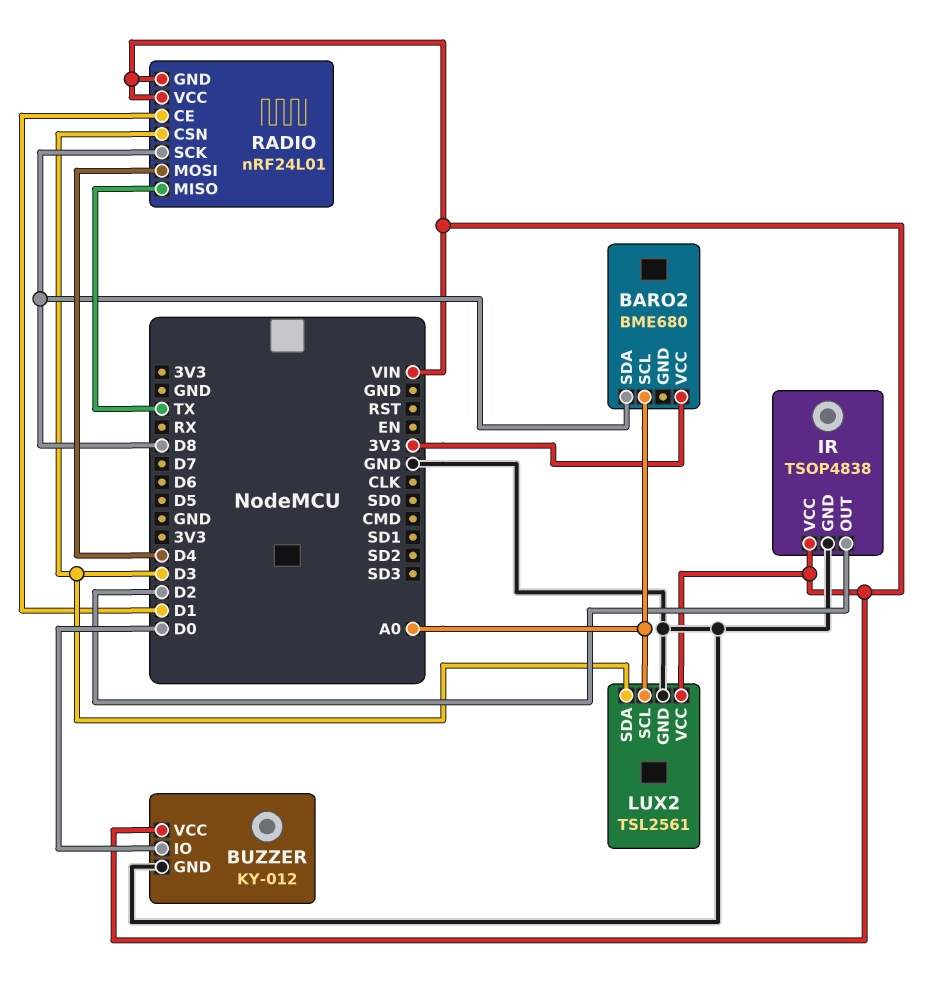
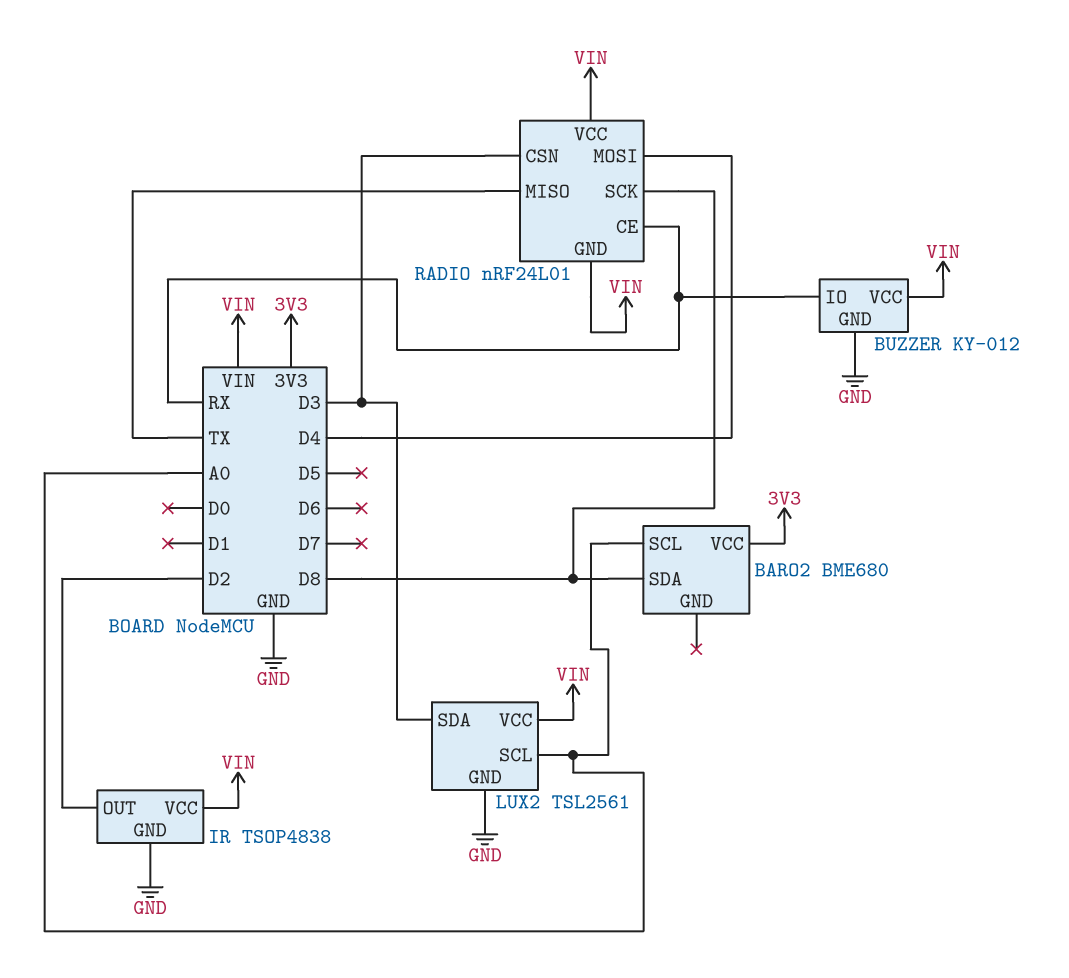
BUZZER pin IO: D0 -> RX
RADIO pin CE: D1 -> RX

